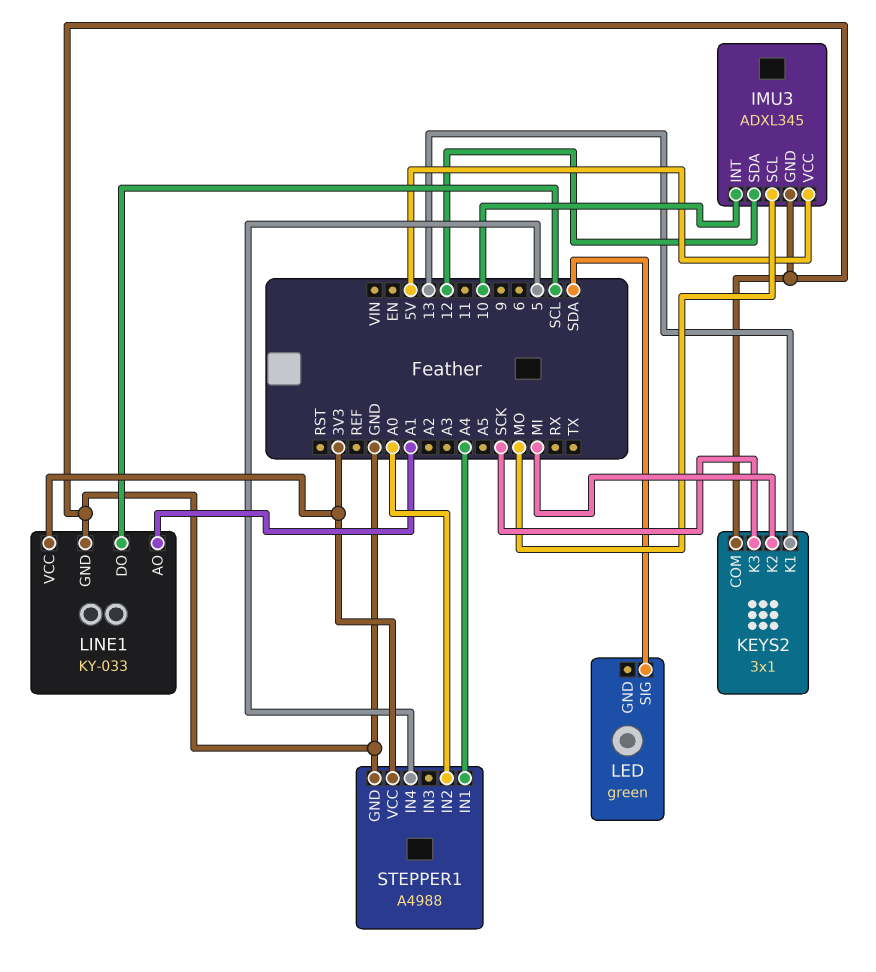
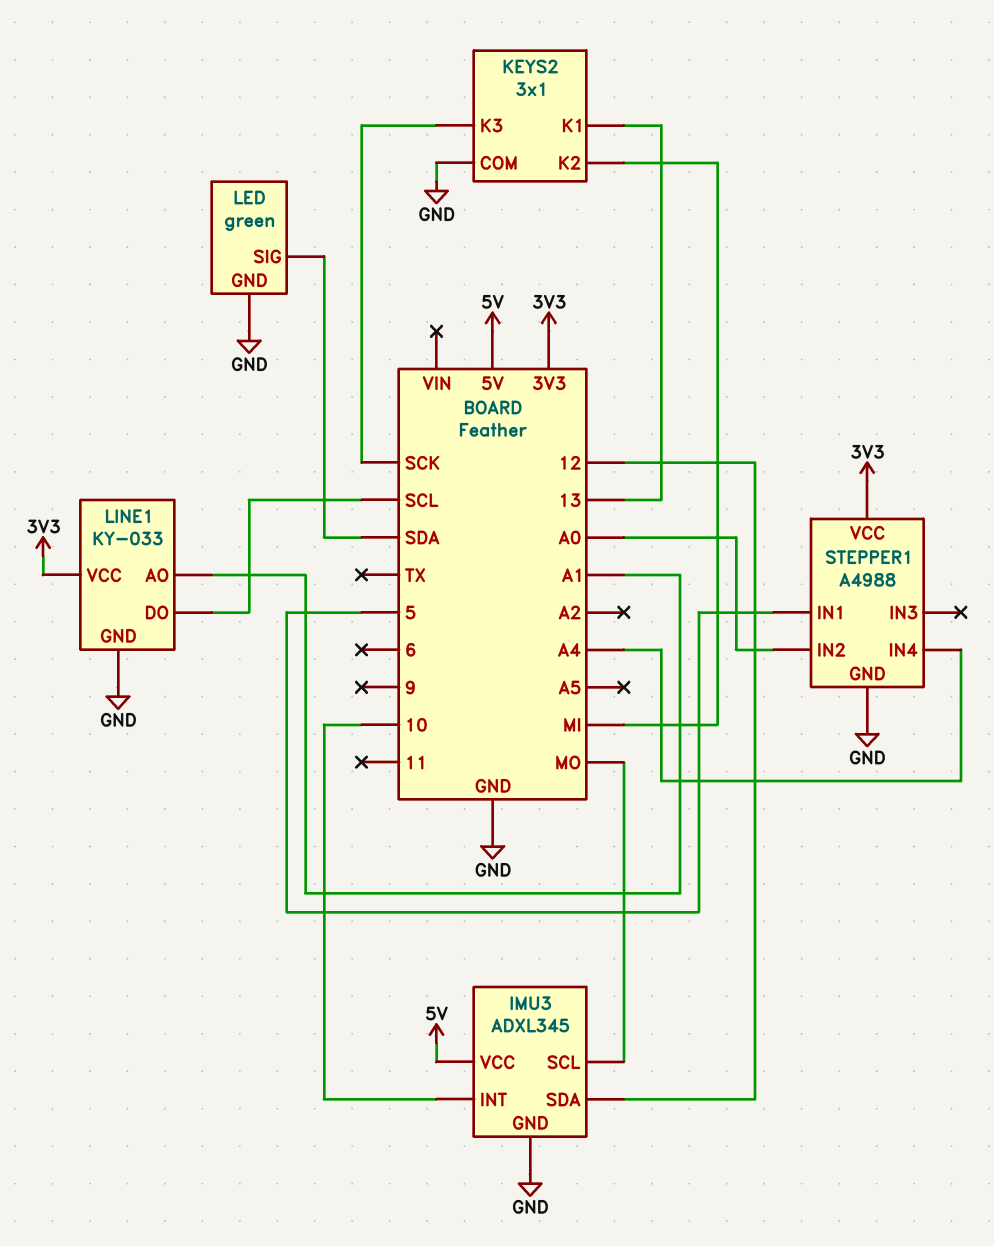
LED pin GND: none -> GND
STEPPER1 pin IN1: A4 -> 5
STEPPER1 pin IN4: 5 -> A4

